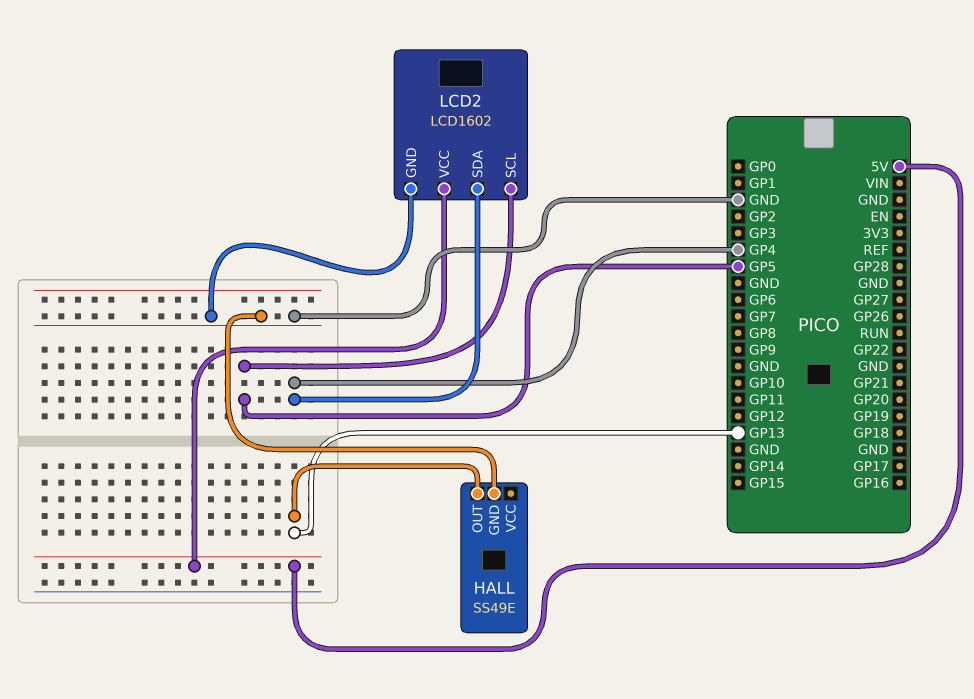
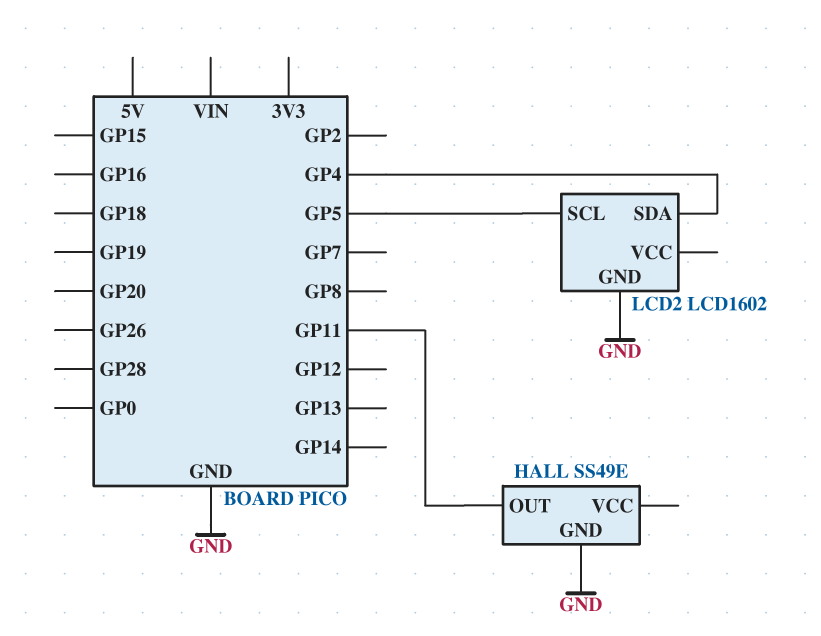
HALL pin OUT: GP13 -> GP11
LCD2 pin VCC: 5V -> none

